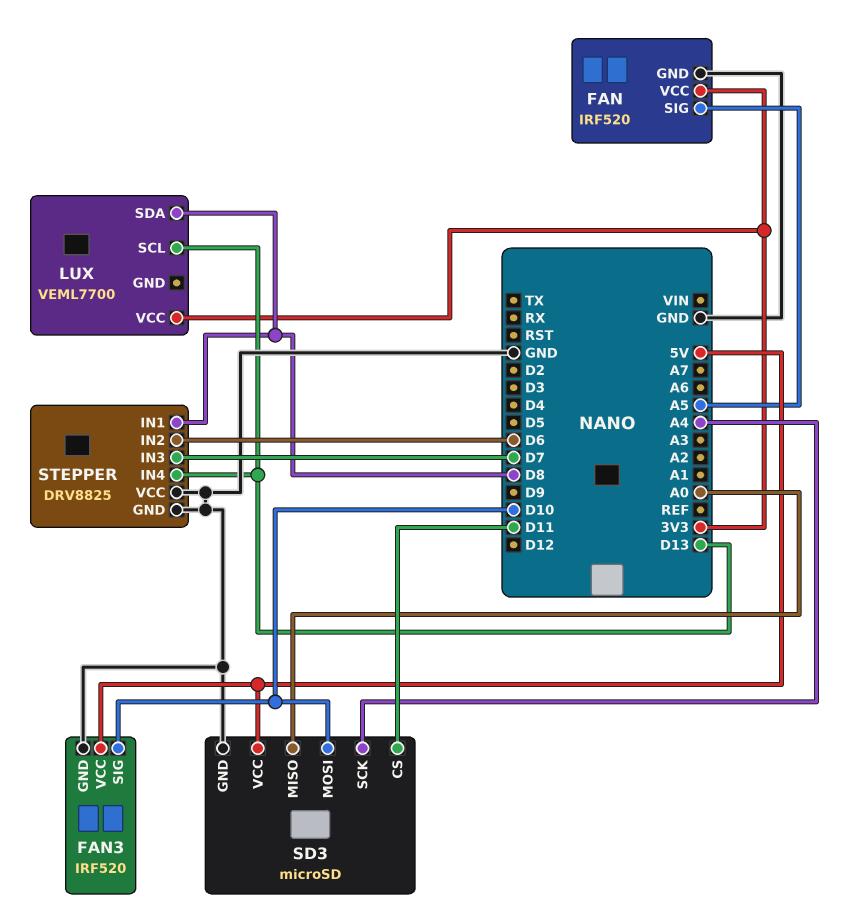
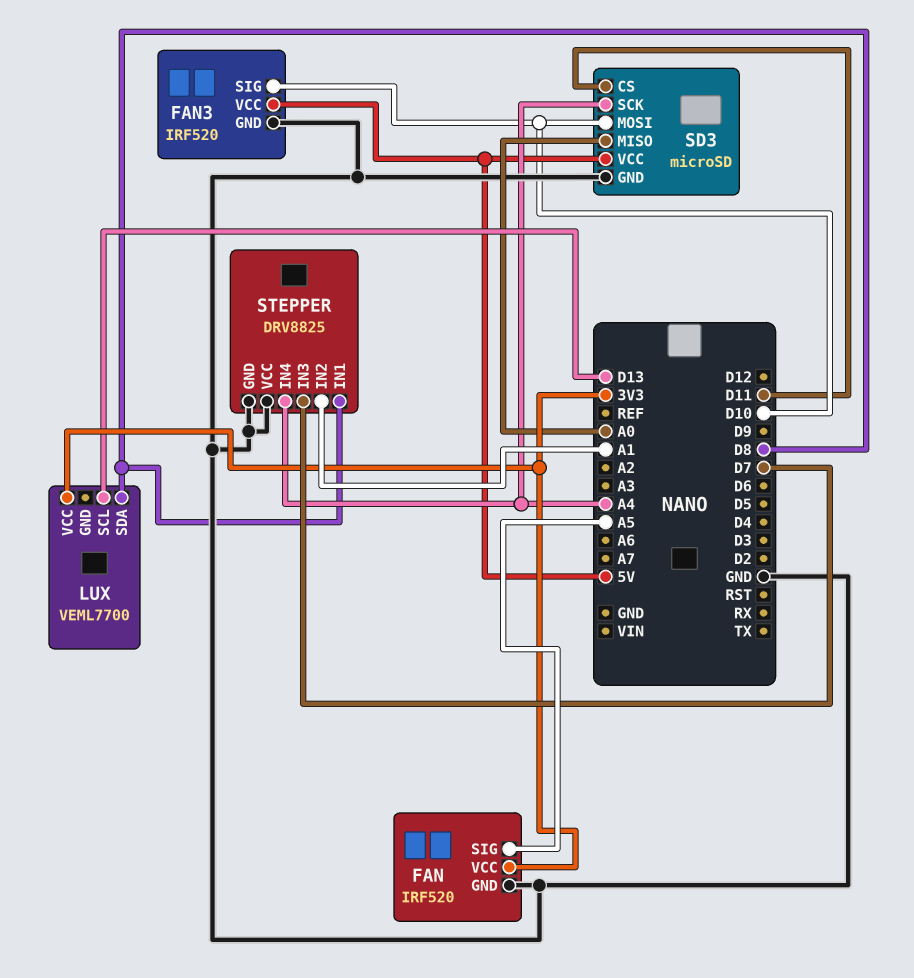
STEPPER pin IN2: D6 -> A1
STEPPER pin IN4: D13 -> A4

